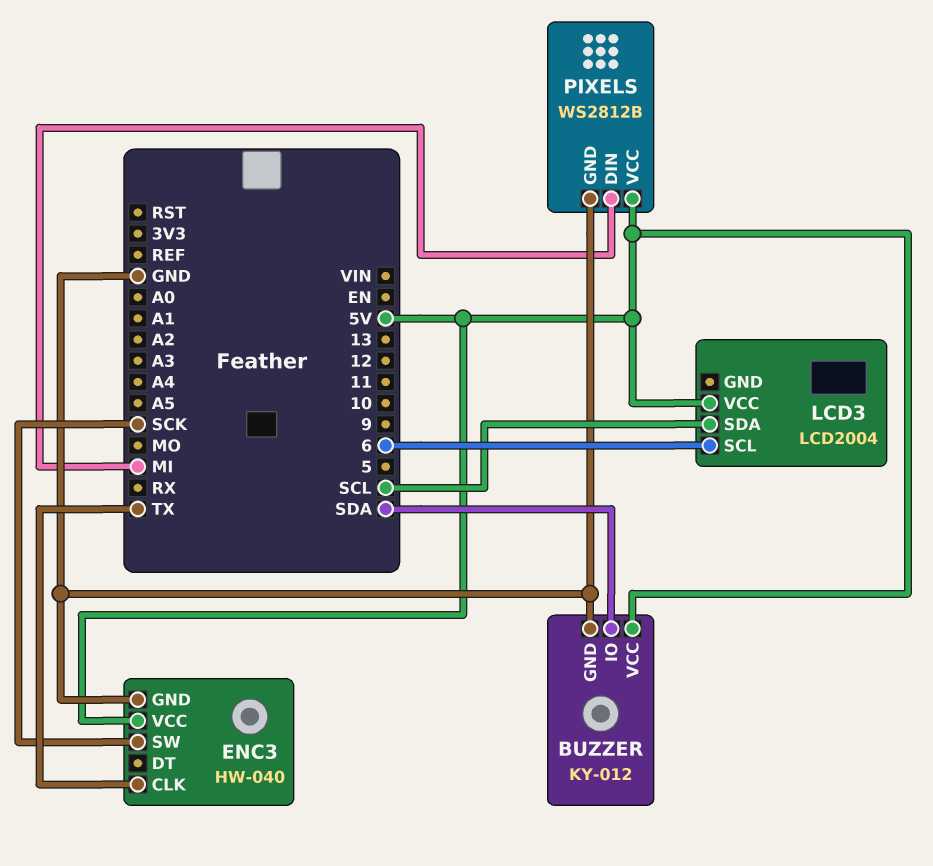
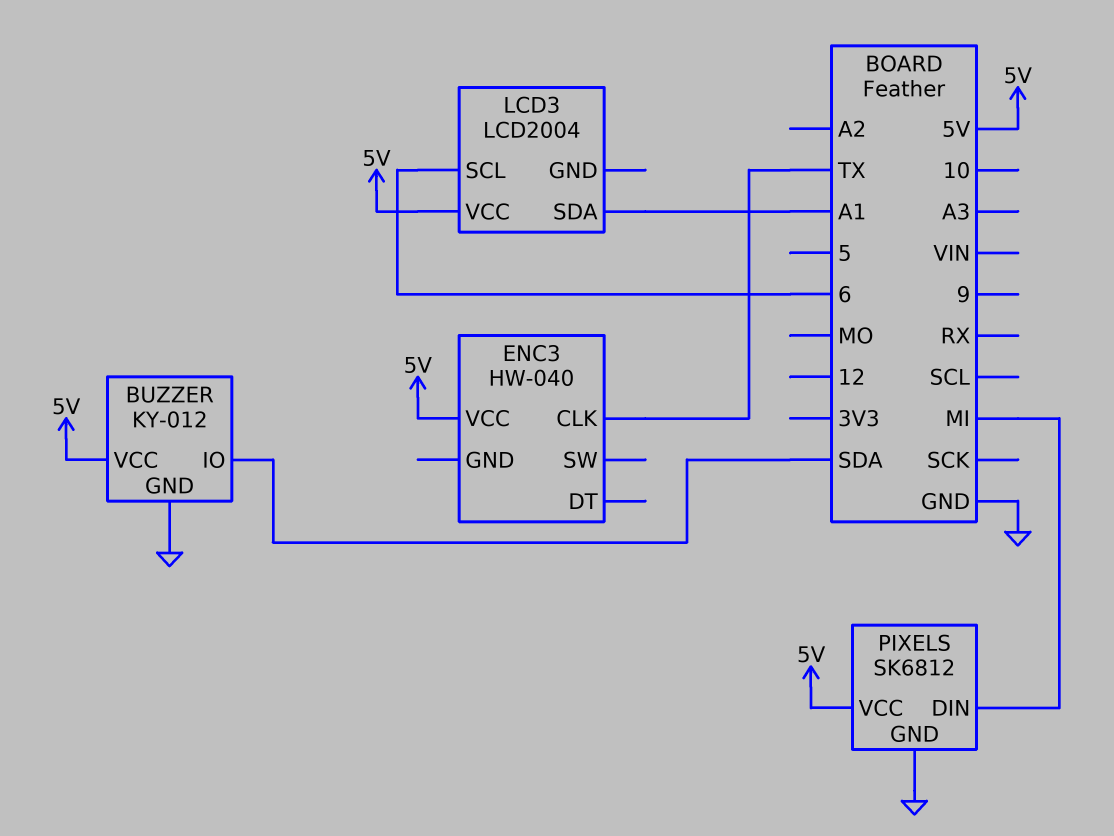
ENC3 pin GND: GND -> none
ENC3 pin SW: SCK -> none
LCD3 pin SDA: SCL -> A1
PIXELS: WS2812B -> SK6812

